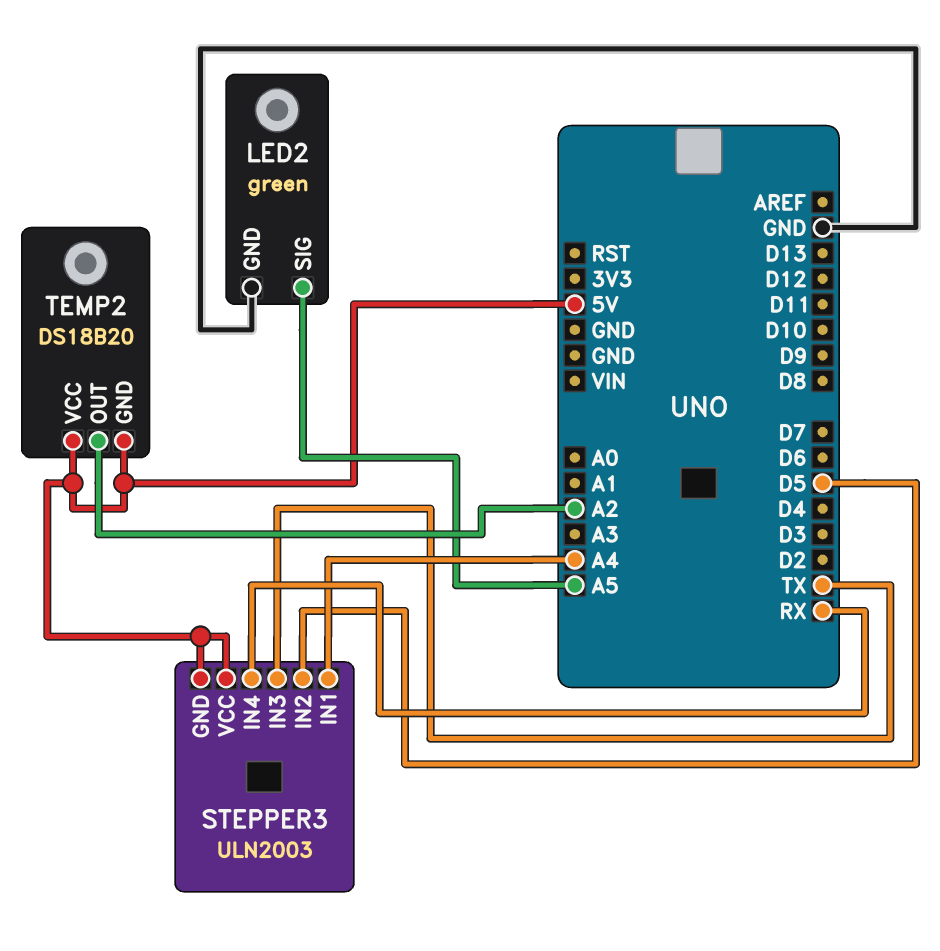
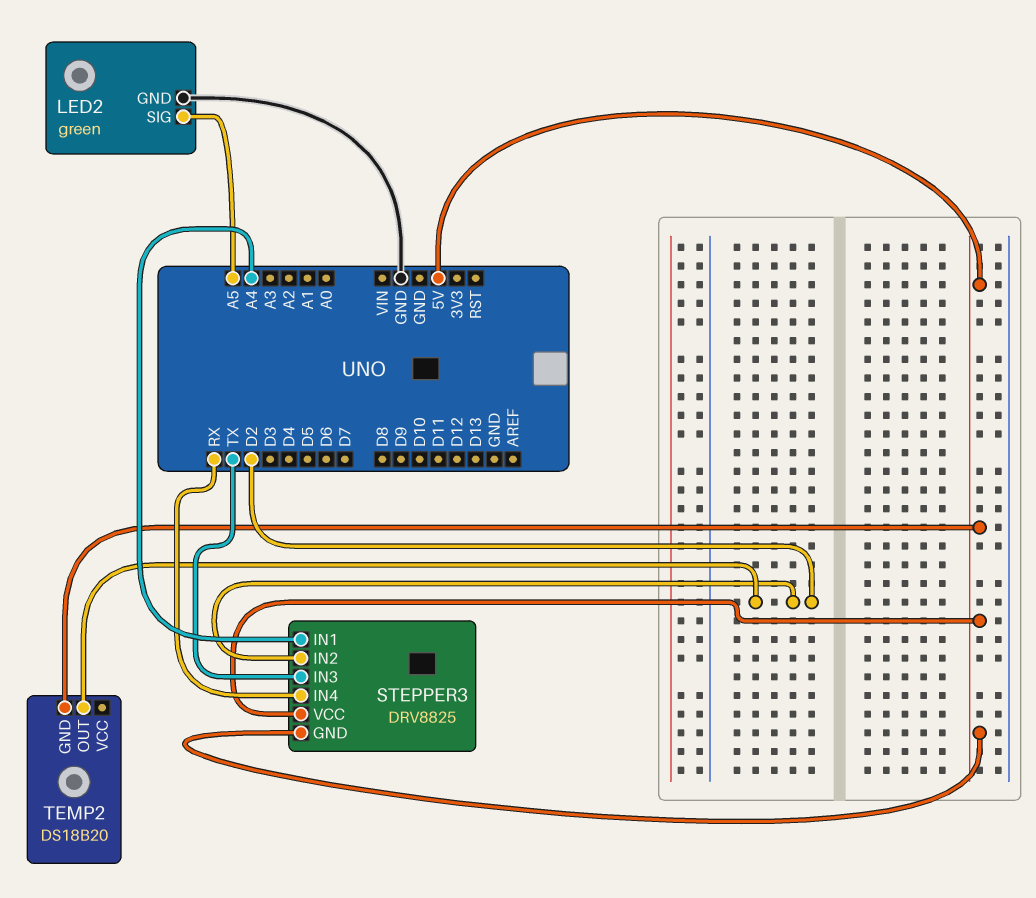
STEPPER3: ULN2003 -> DRV8825
STEPPER3 pin IN2: D5 -> D2
TEMP2 pin OUT: A2 -> D2
TEMP2 pin VCC: 5V -> none

